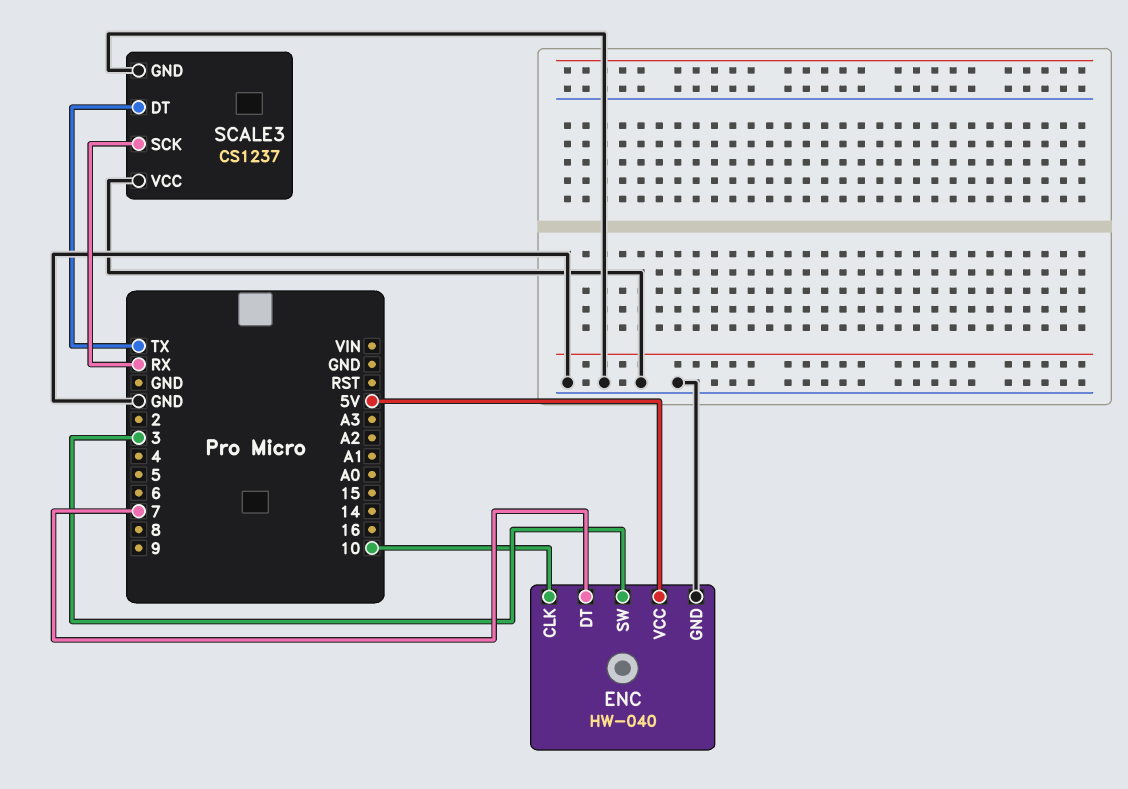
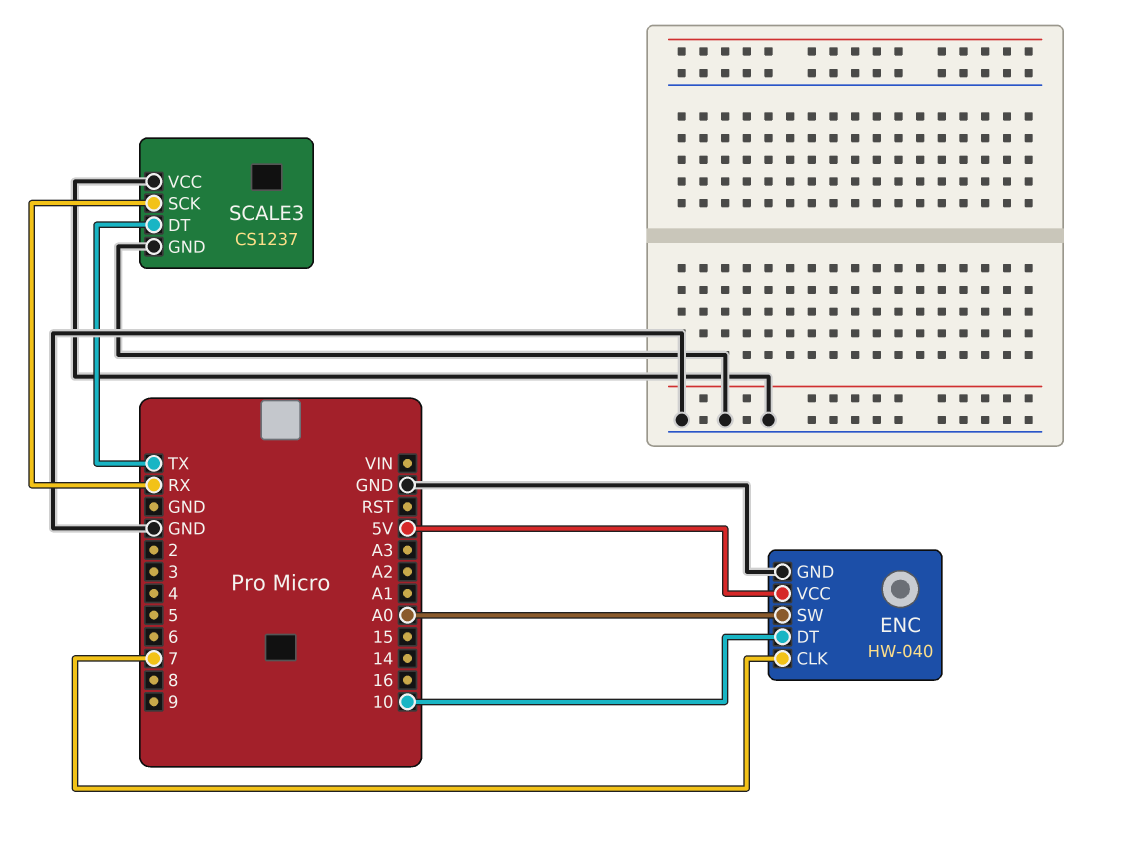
ENC pin CLK: 10 -> 7
ENC pin DT: 7 -> 10
ENC pin SW: 3 -> A0

